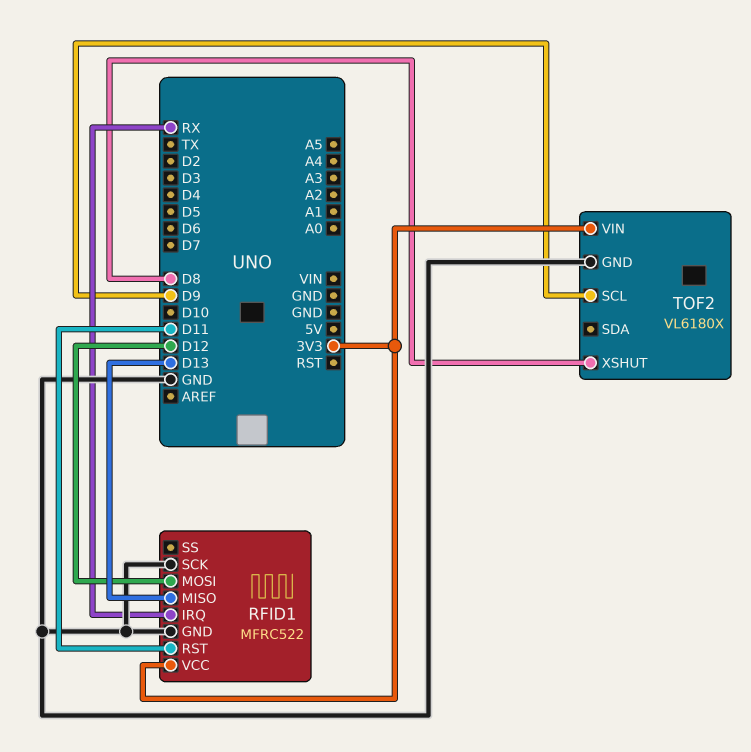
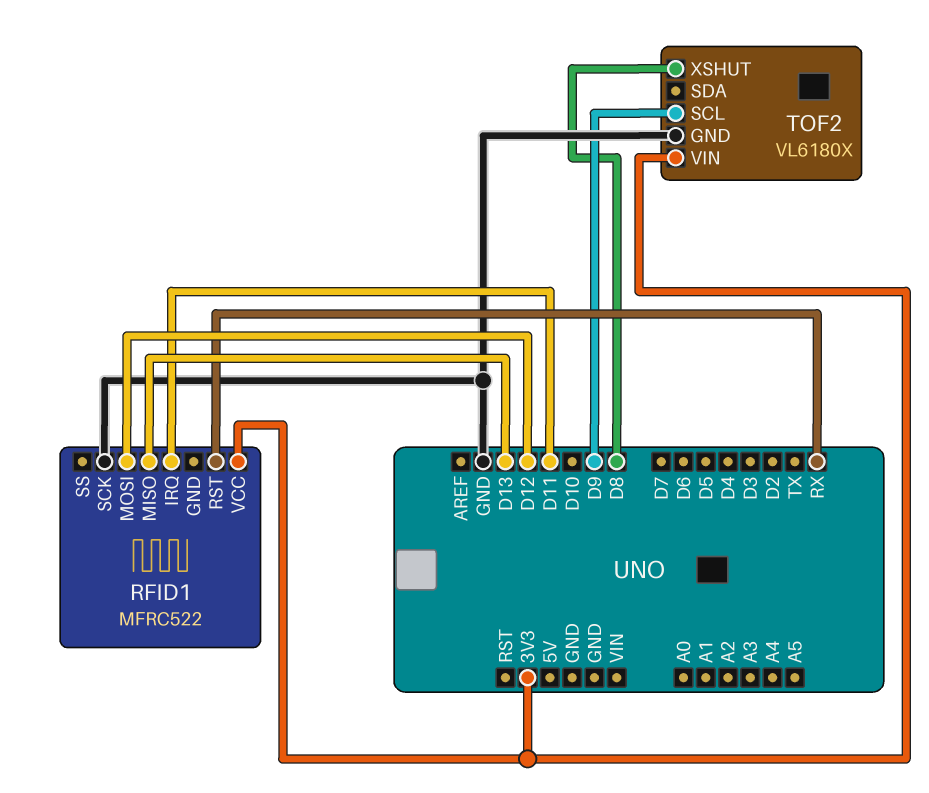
RFID1 pin GND: GND -> none
RFID1 pin IRQ: RX -> D11
RFID1 pin RST: D11 -> RX

